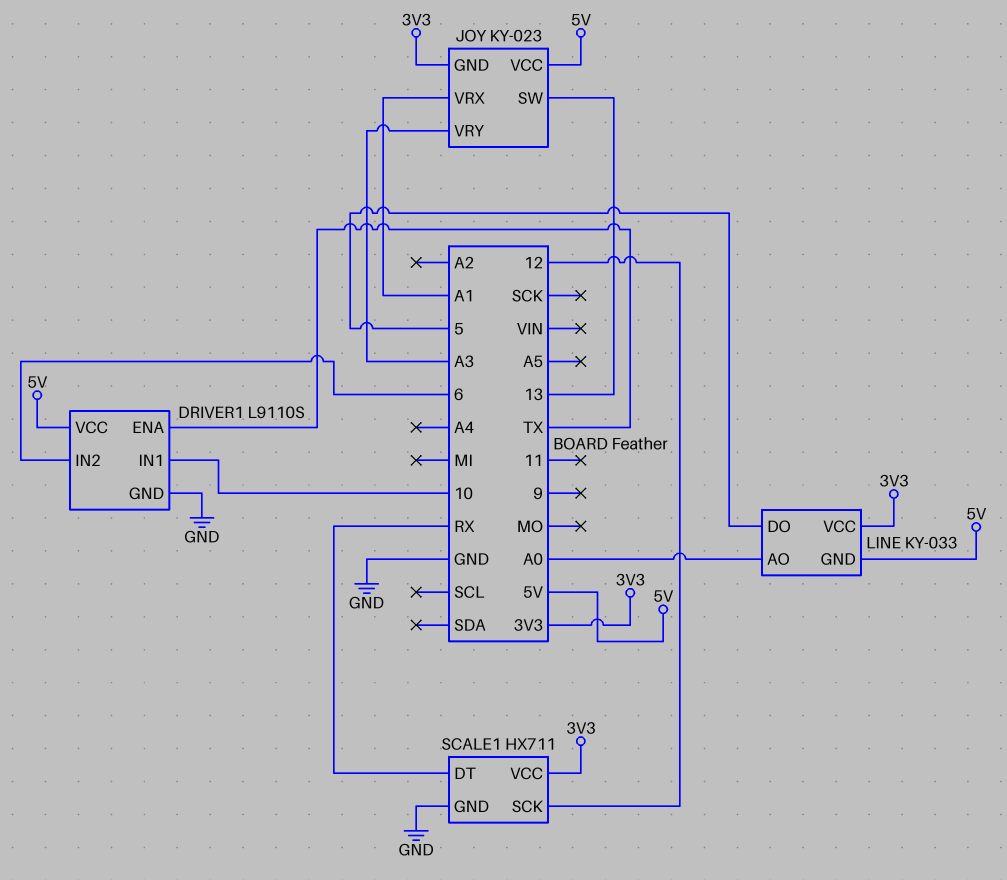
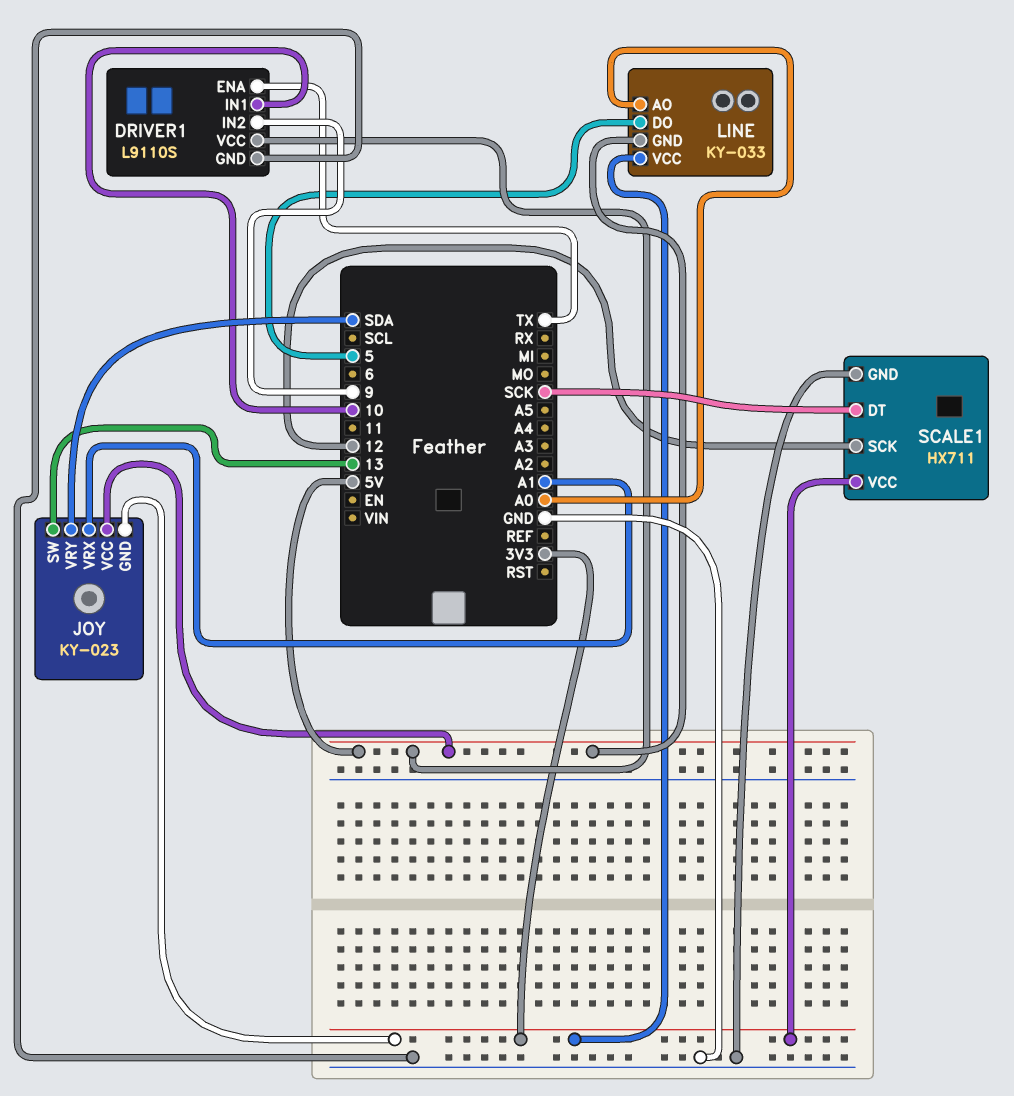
DRIVER1 pin IN2: 6 -> 9
JOY pin VRY: A3 -> SDA
SCALE1 pin DT: RX -> SCK

